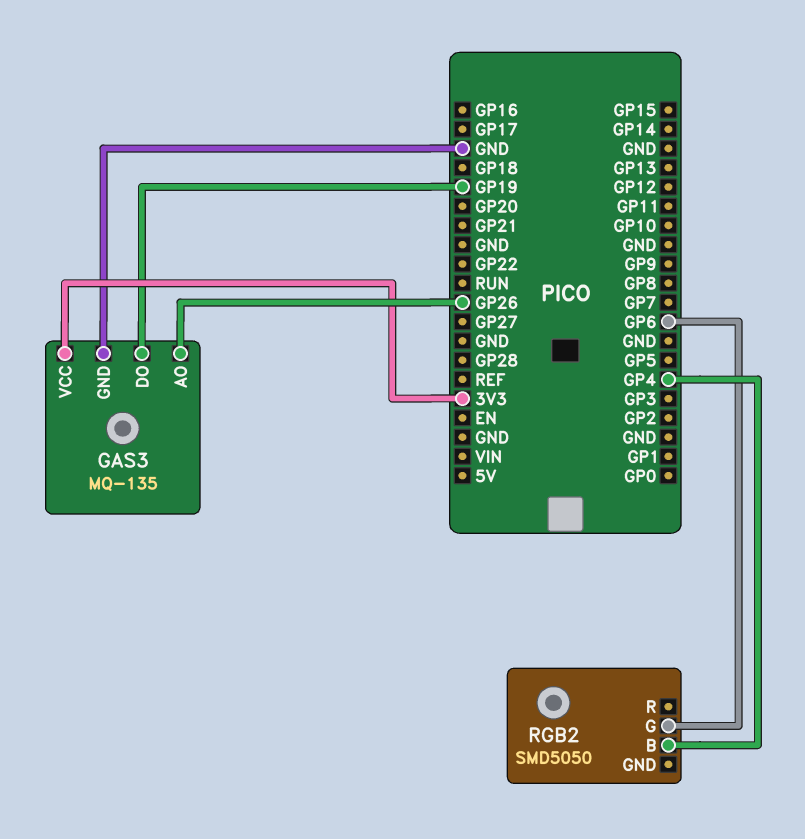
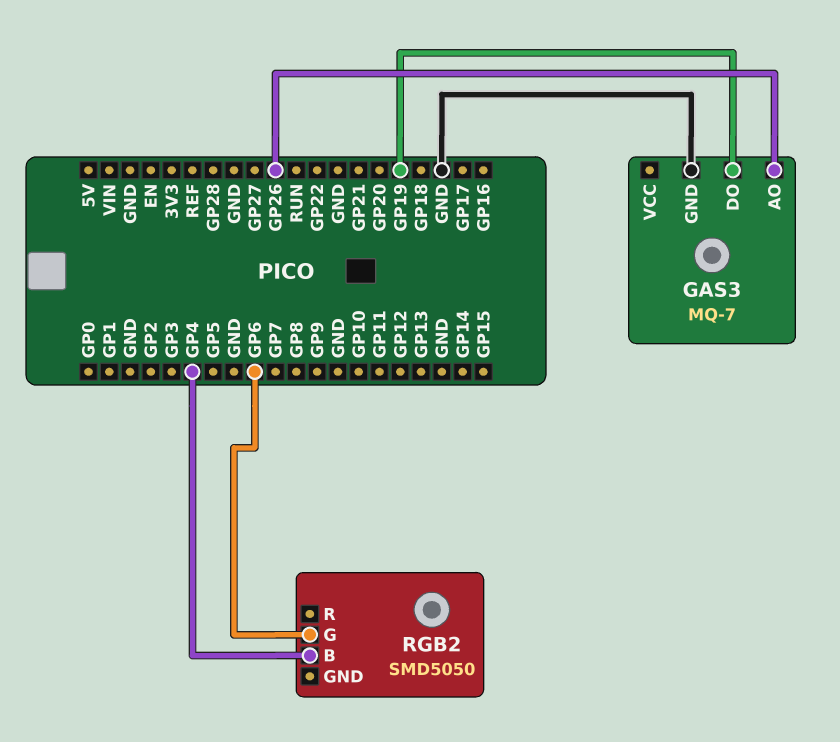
GAS3: MQ-135 -> MQ-7
GAS3 pin VCC: 3V3 -> none

